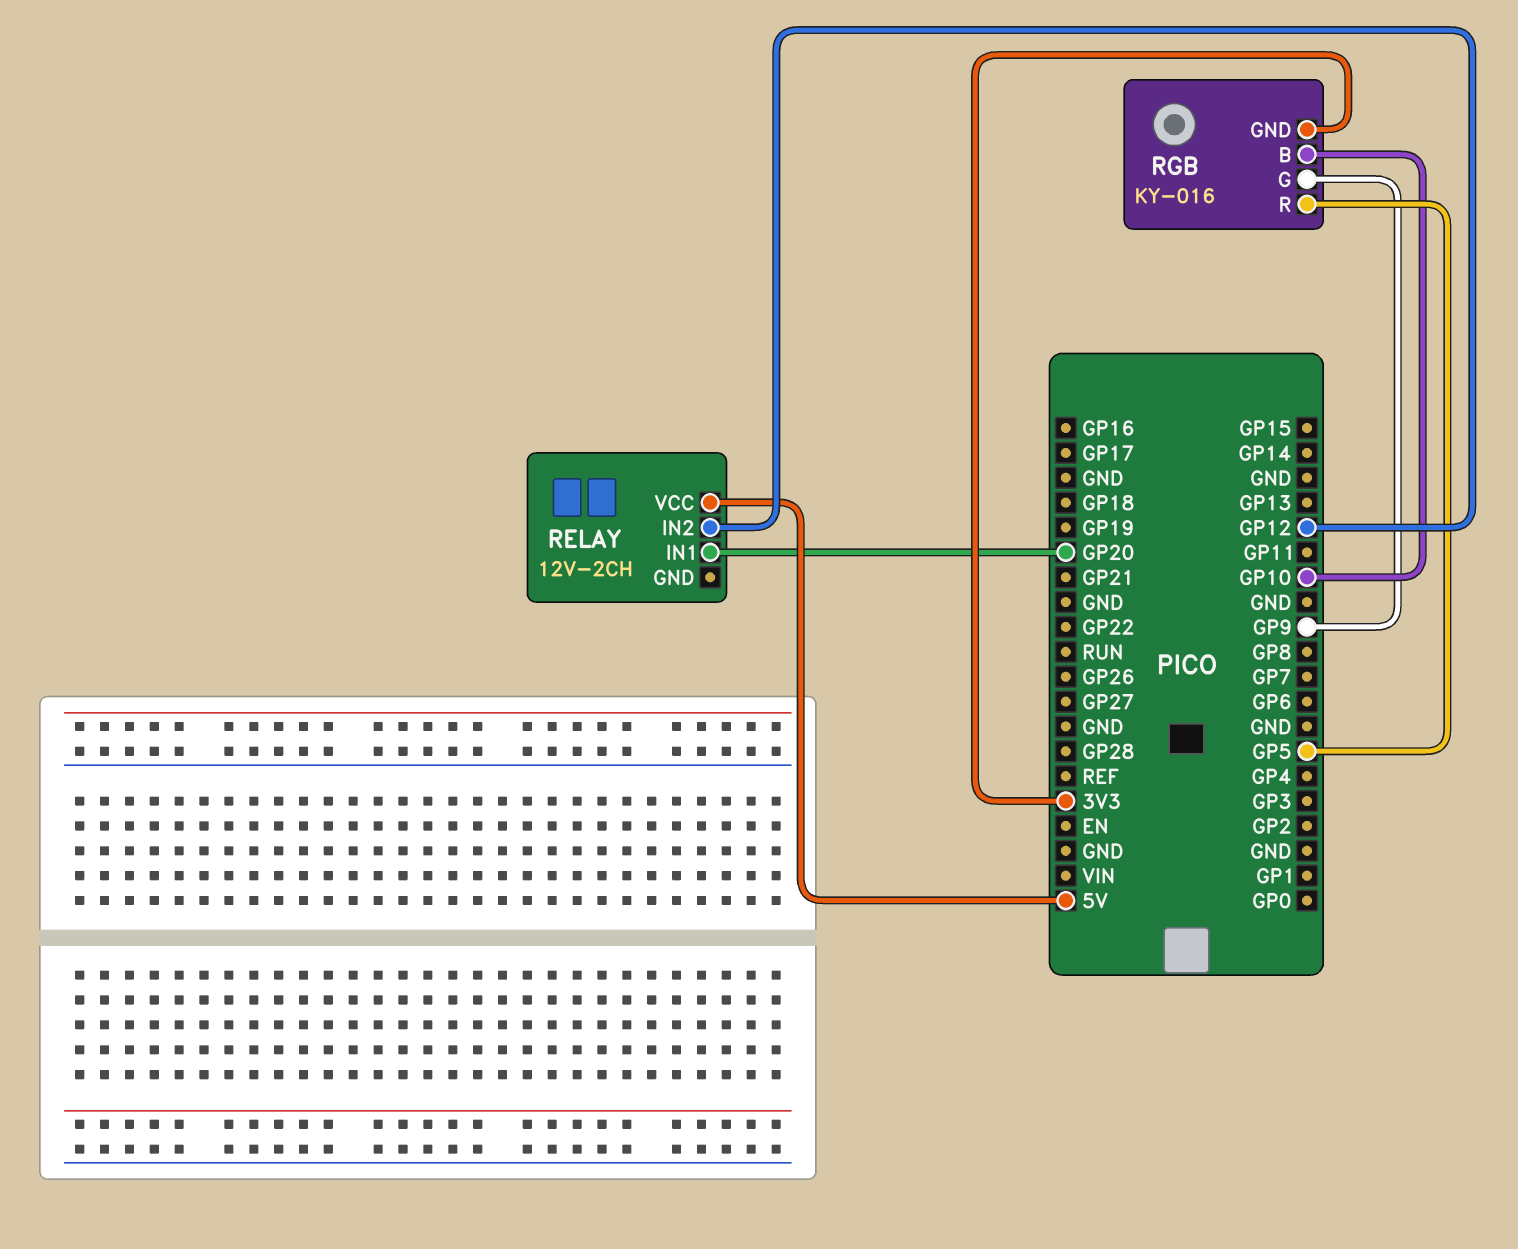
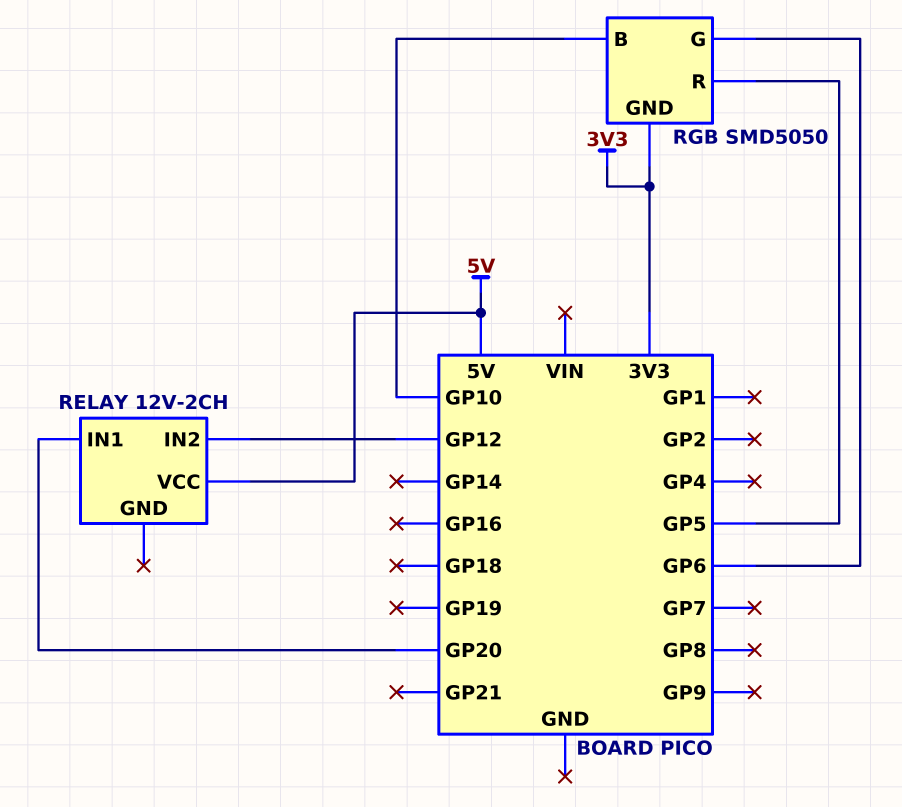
RGB: KY-016 -> SMD5050
RGB pin G: GP9 -> GP6

